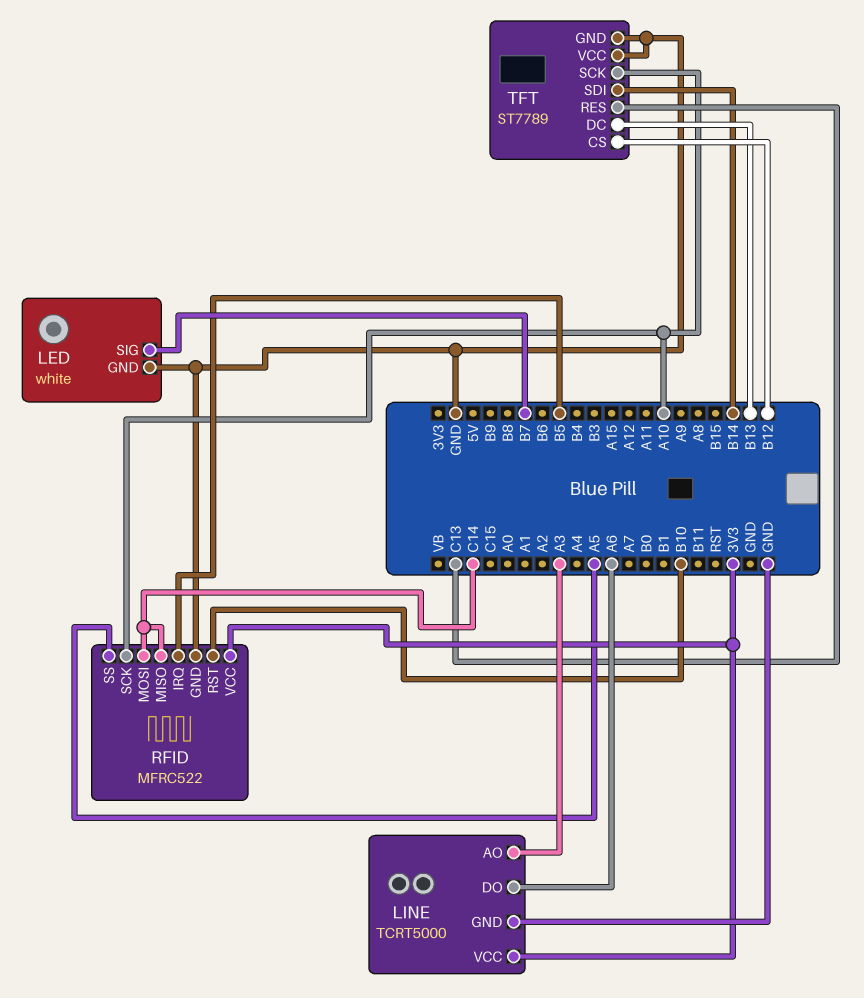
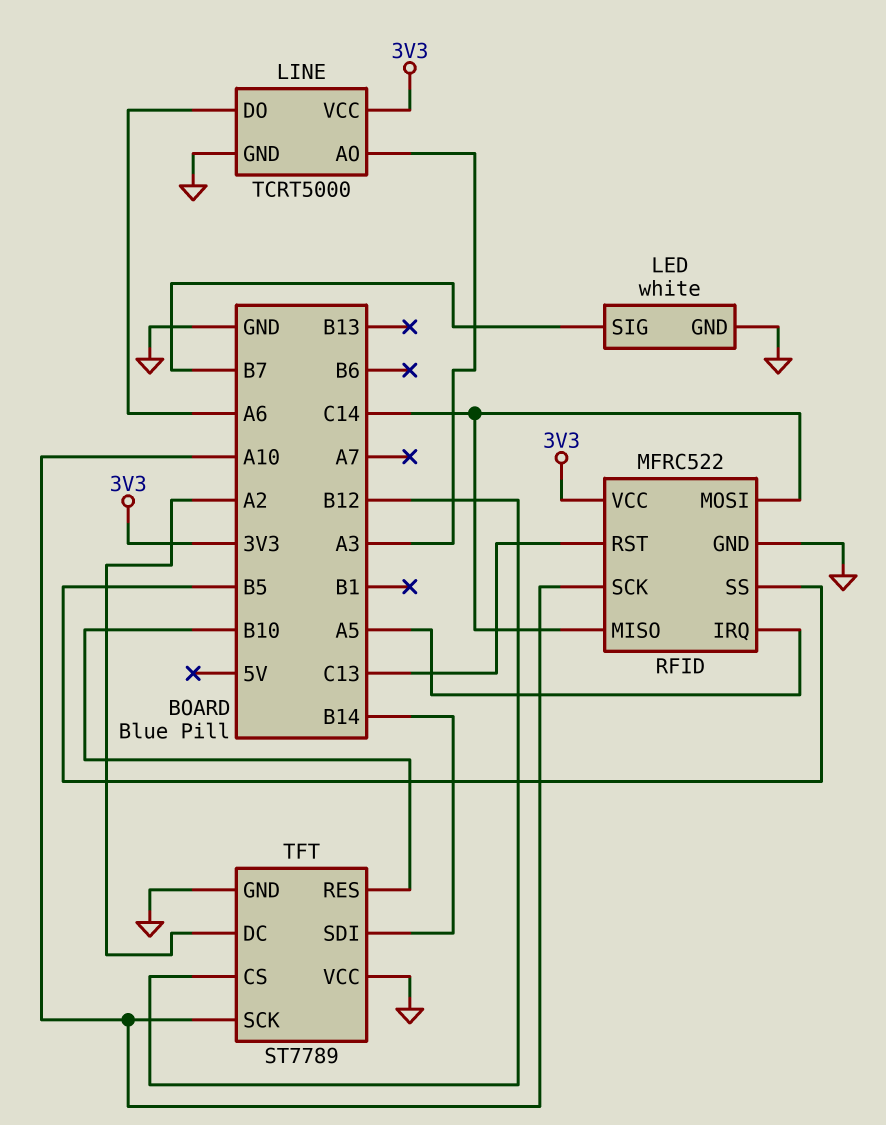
RFID pin IRQ: B5 -> A5
RFID pin RST: B10 -> C13
RFID pin SS: A5 -> B5
TFT pin DC: B13 -> A2
TFT pin RES: C13 -> B10

